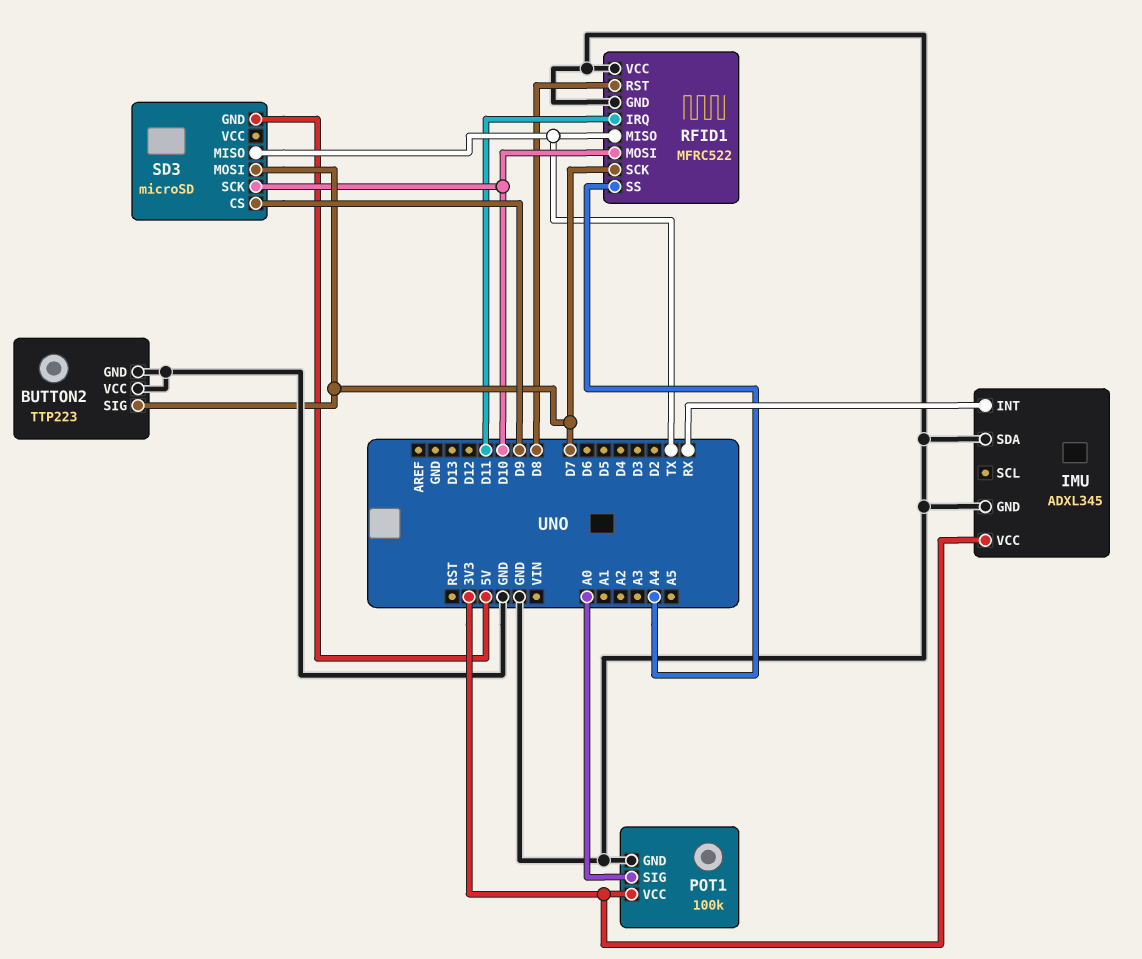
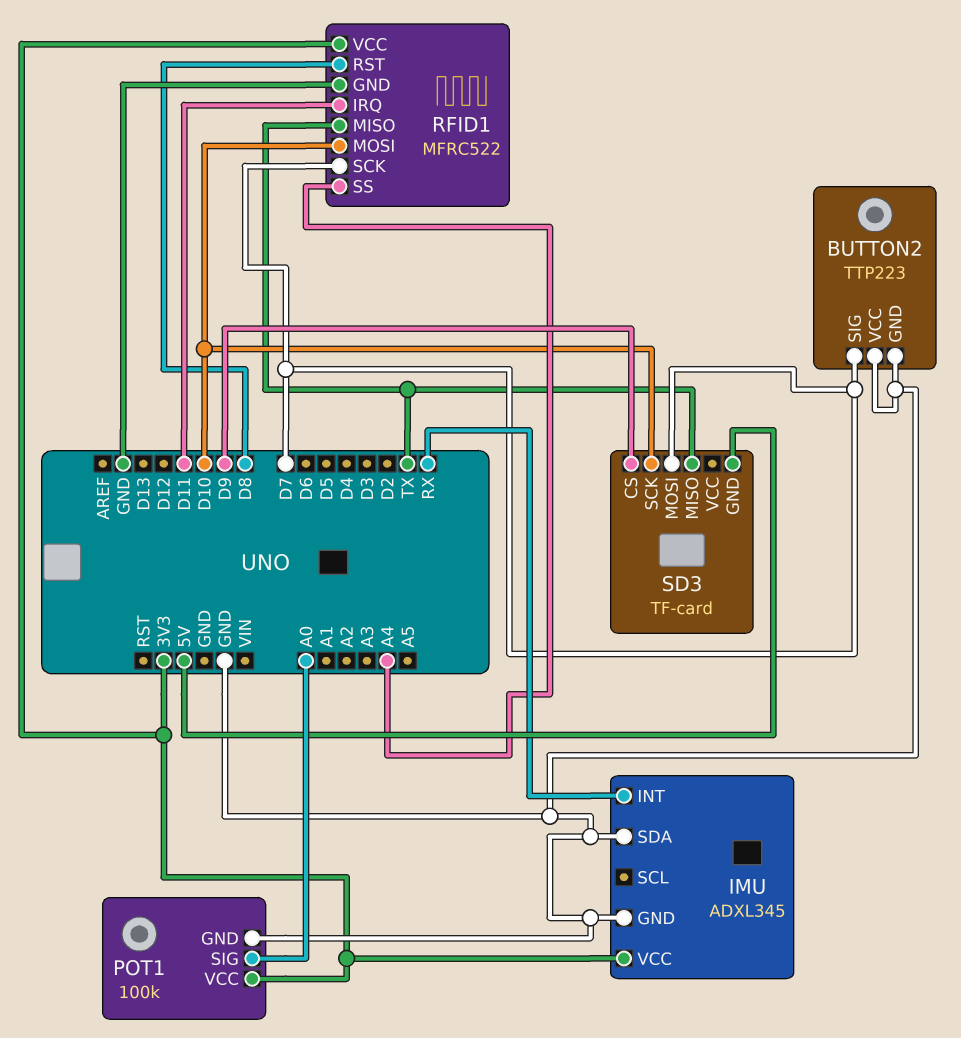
RFID1 pin VCC: GND -> 3V3
SD3: microSD -> TF-card

